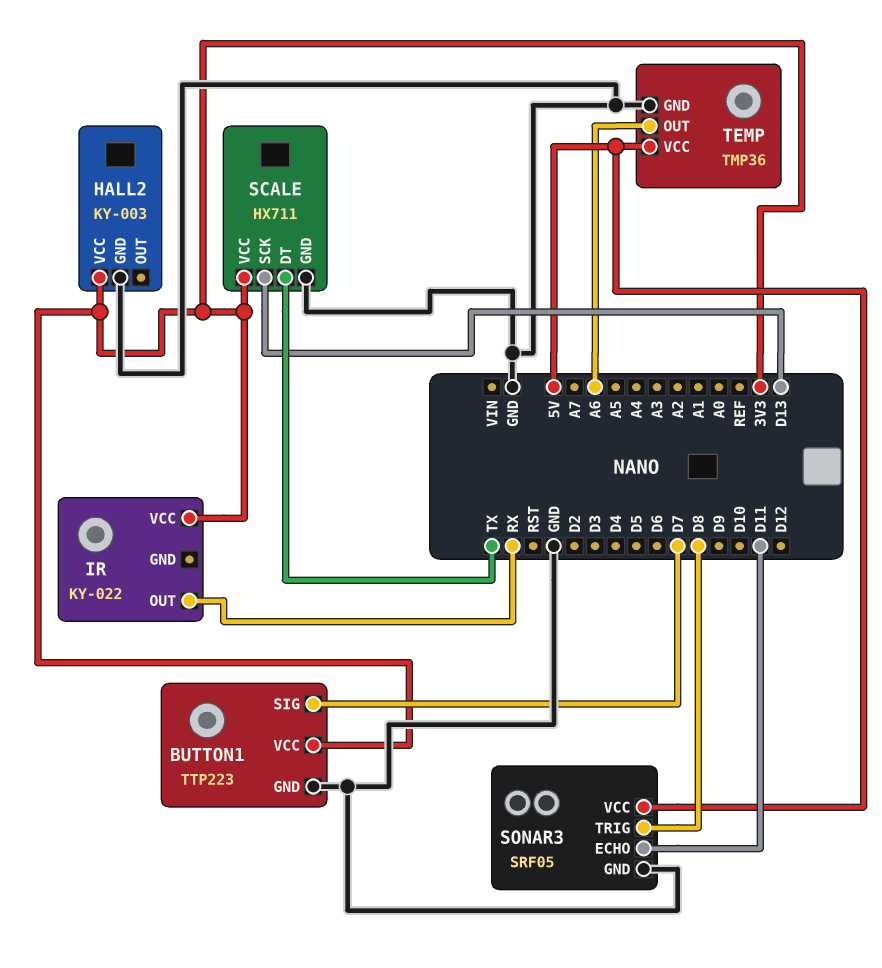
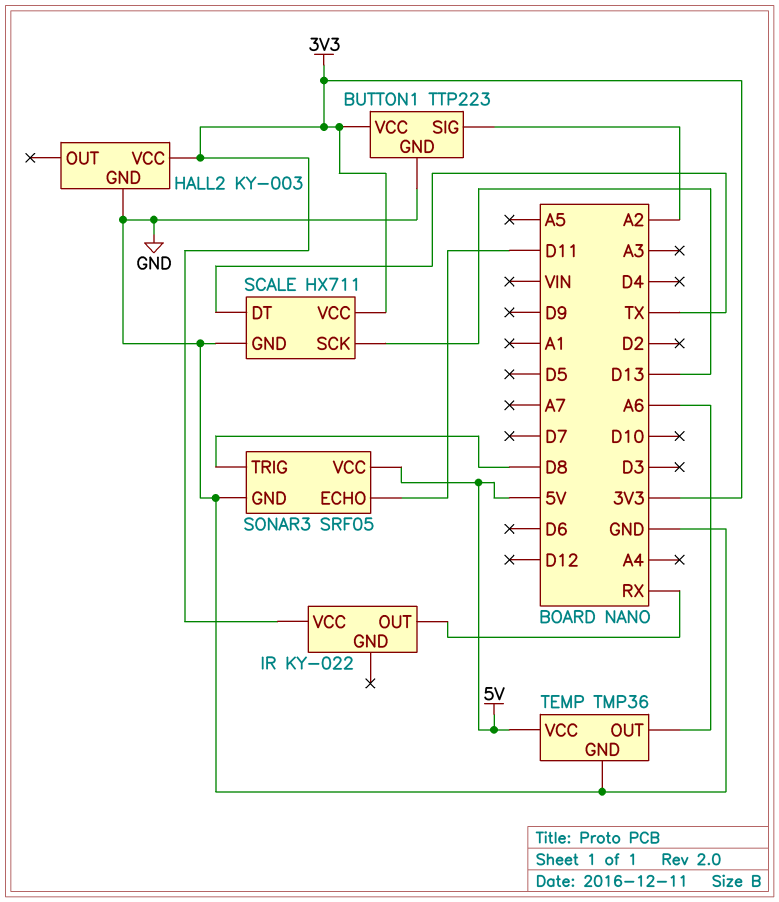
BUTTON1 pin SIG: D7 -> A2

